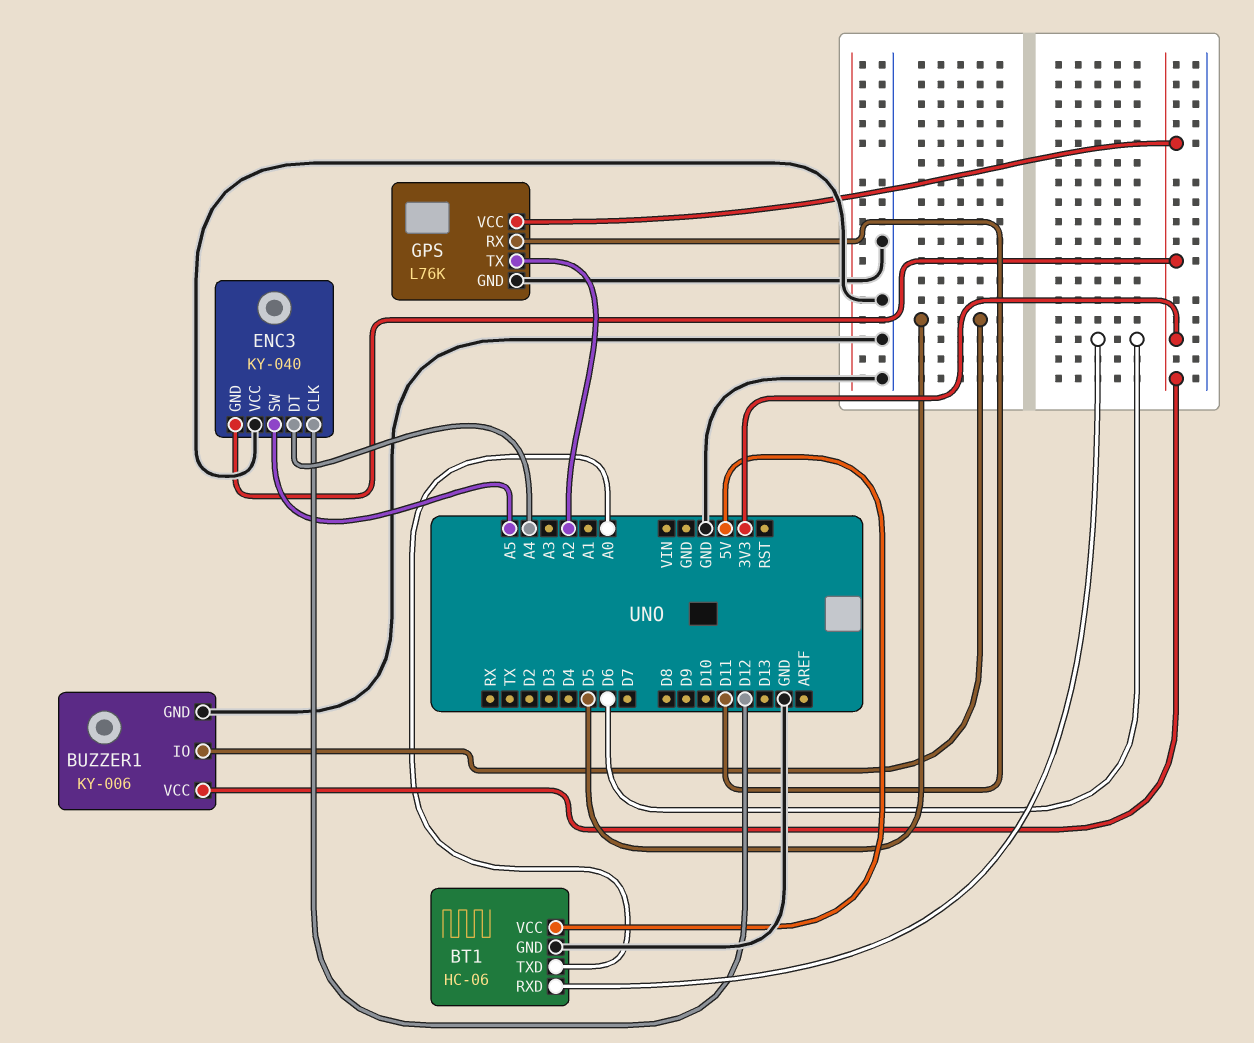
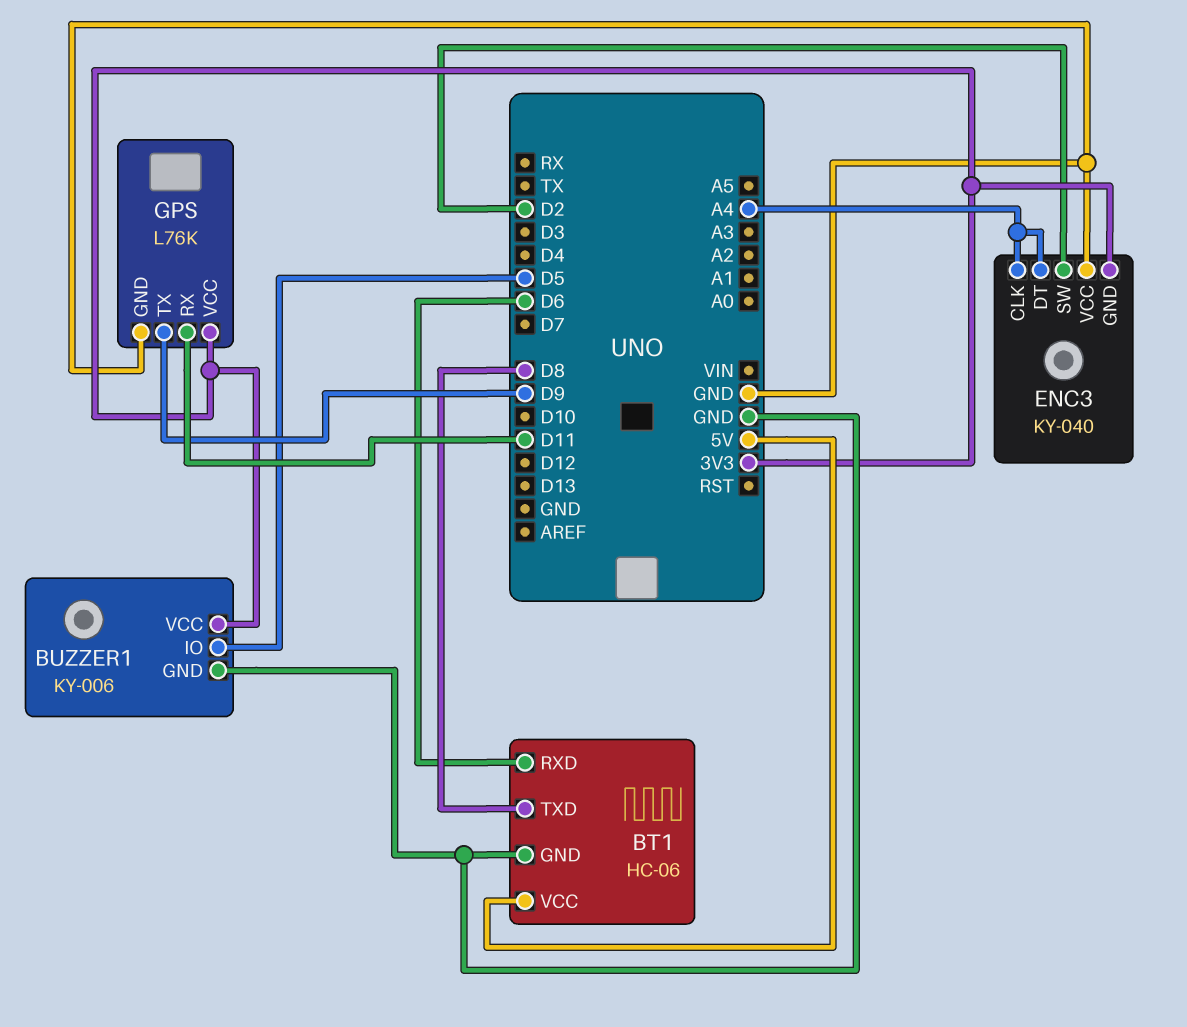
BT1 pin TXD: A0 -> D8
ENC3 pin CLK: D12 -> A4
ENC3 pin SW: A5 -> D2
GPS pin TX: A2 -> D9

